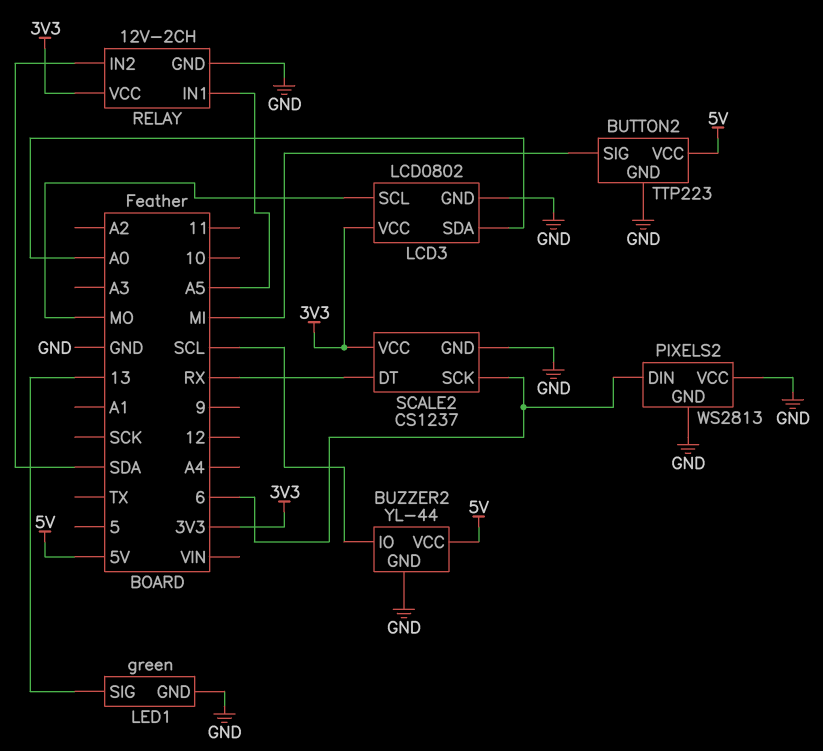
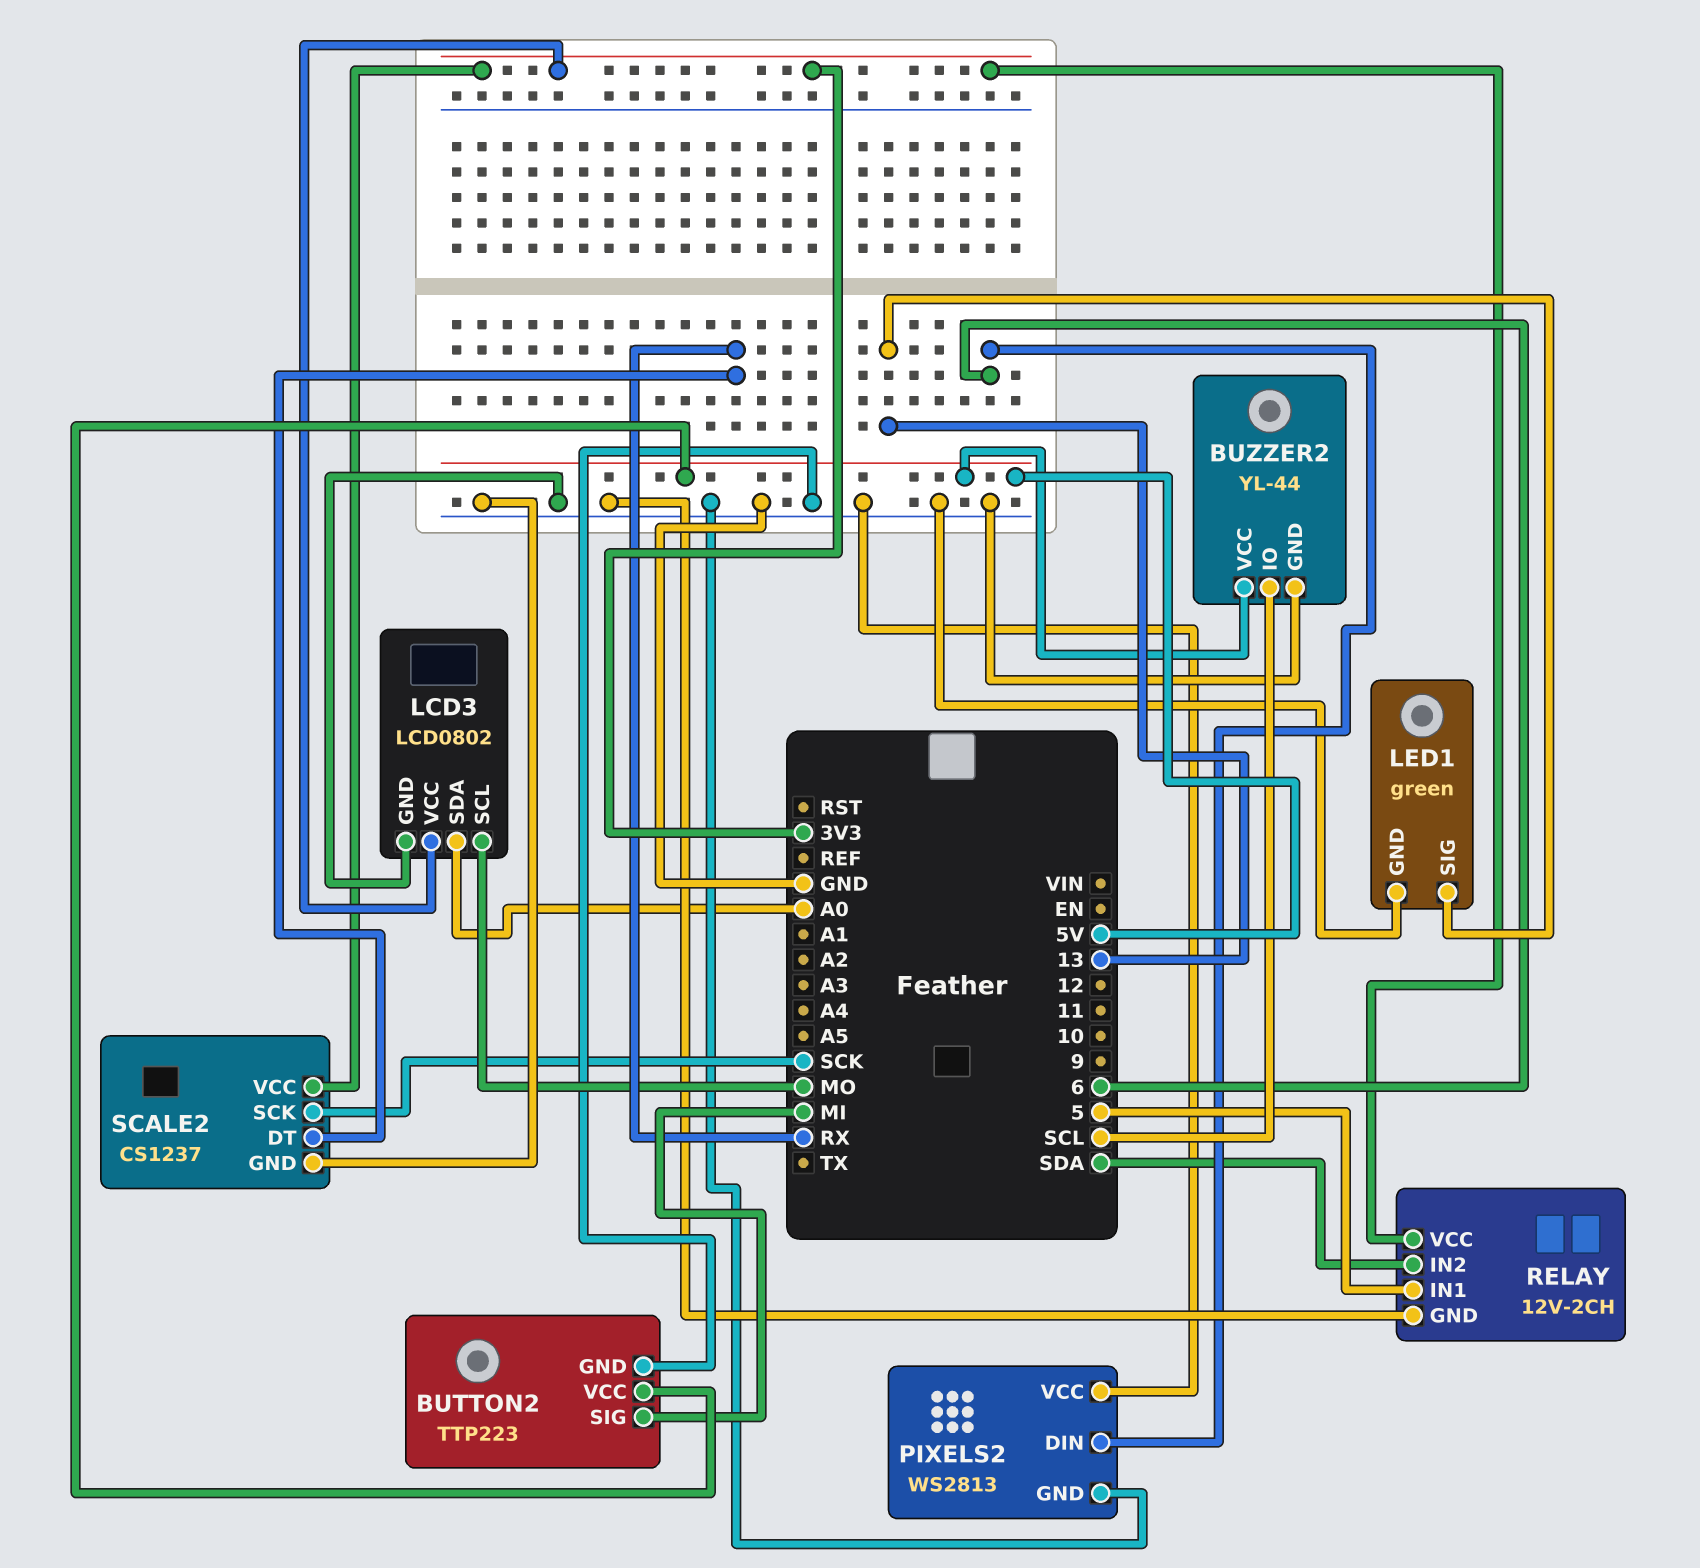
RELAY pin IN1: A5 -> 5
SCALE2 pin SCK: 6 -> SCK

